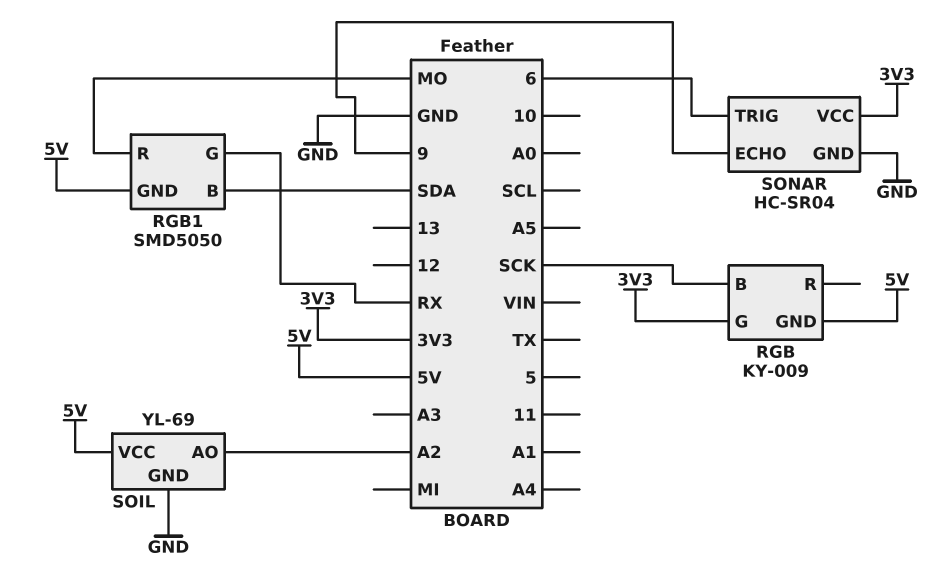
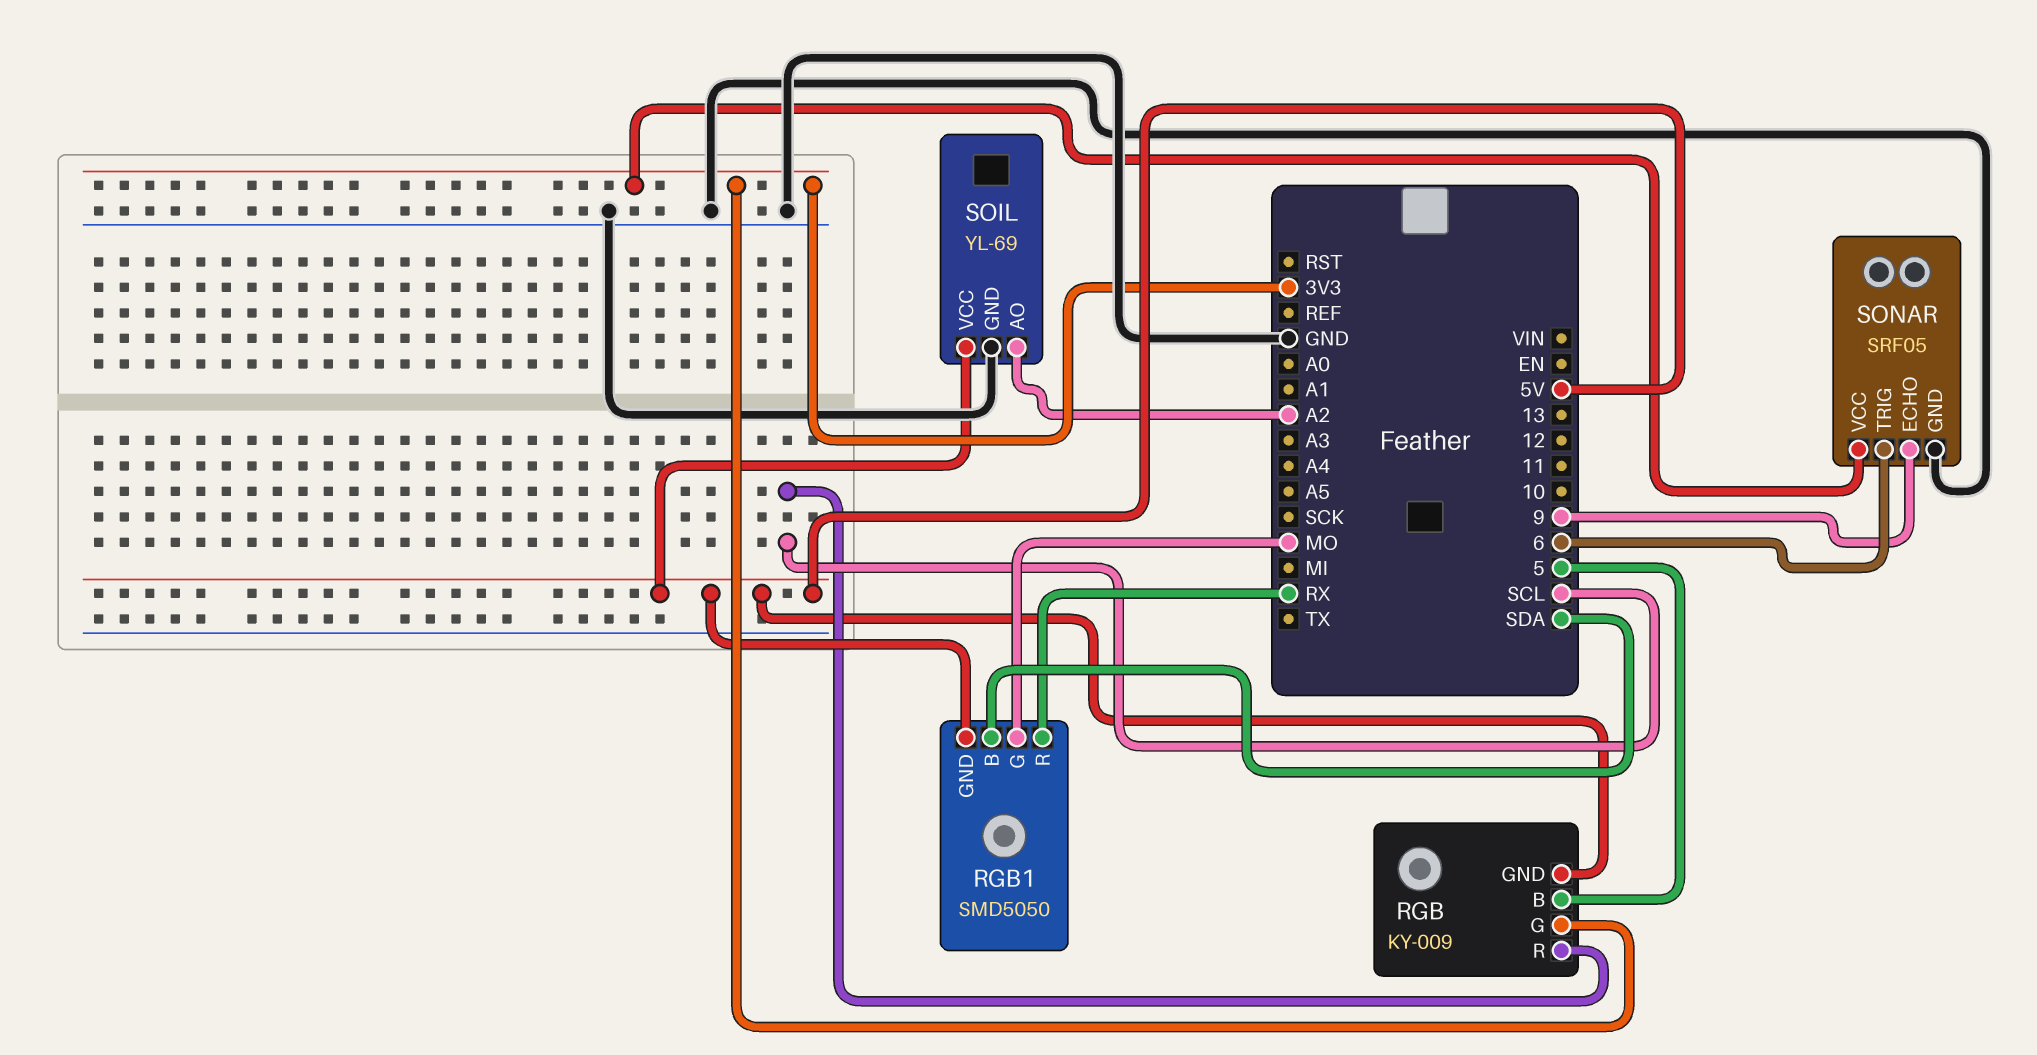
RGB pin B: SCK -> 5
RGB pin R: none -> SCL
RGB1 pin G: RX -> MO
RGB1 pin R: MO -> RX
SONAR: HC-SR04 -> SRF05

